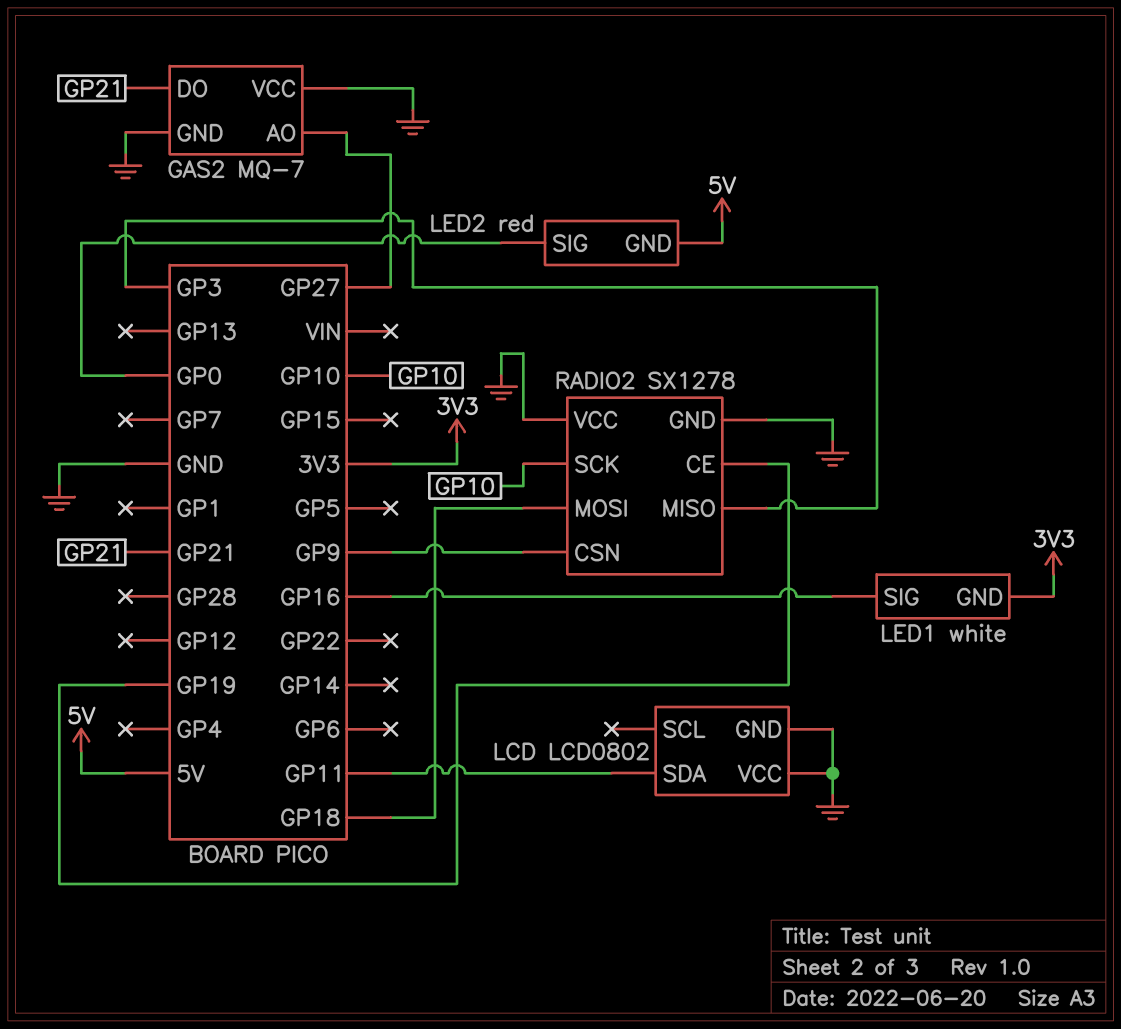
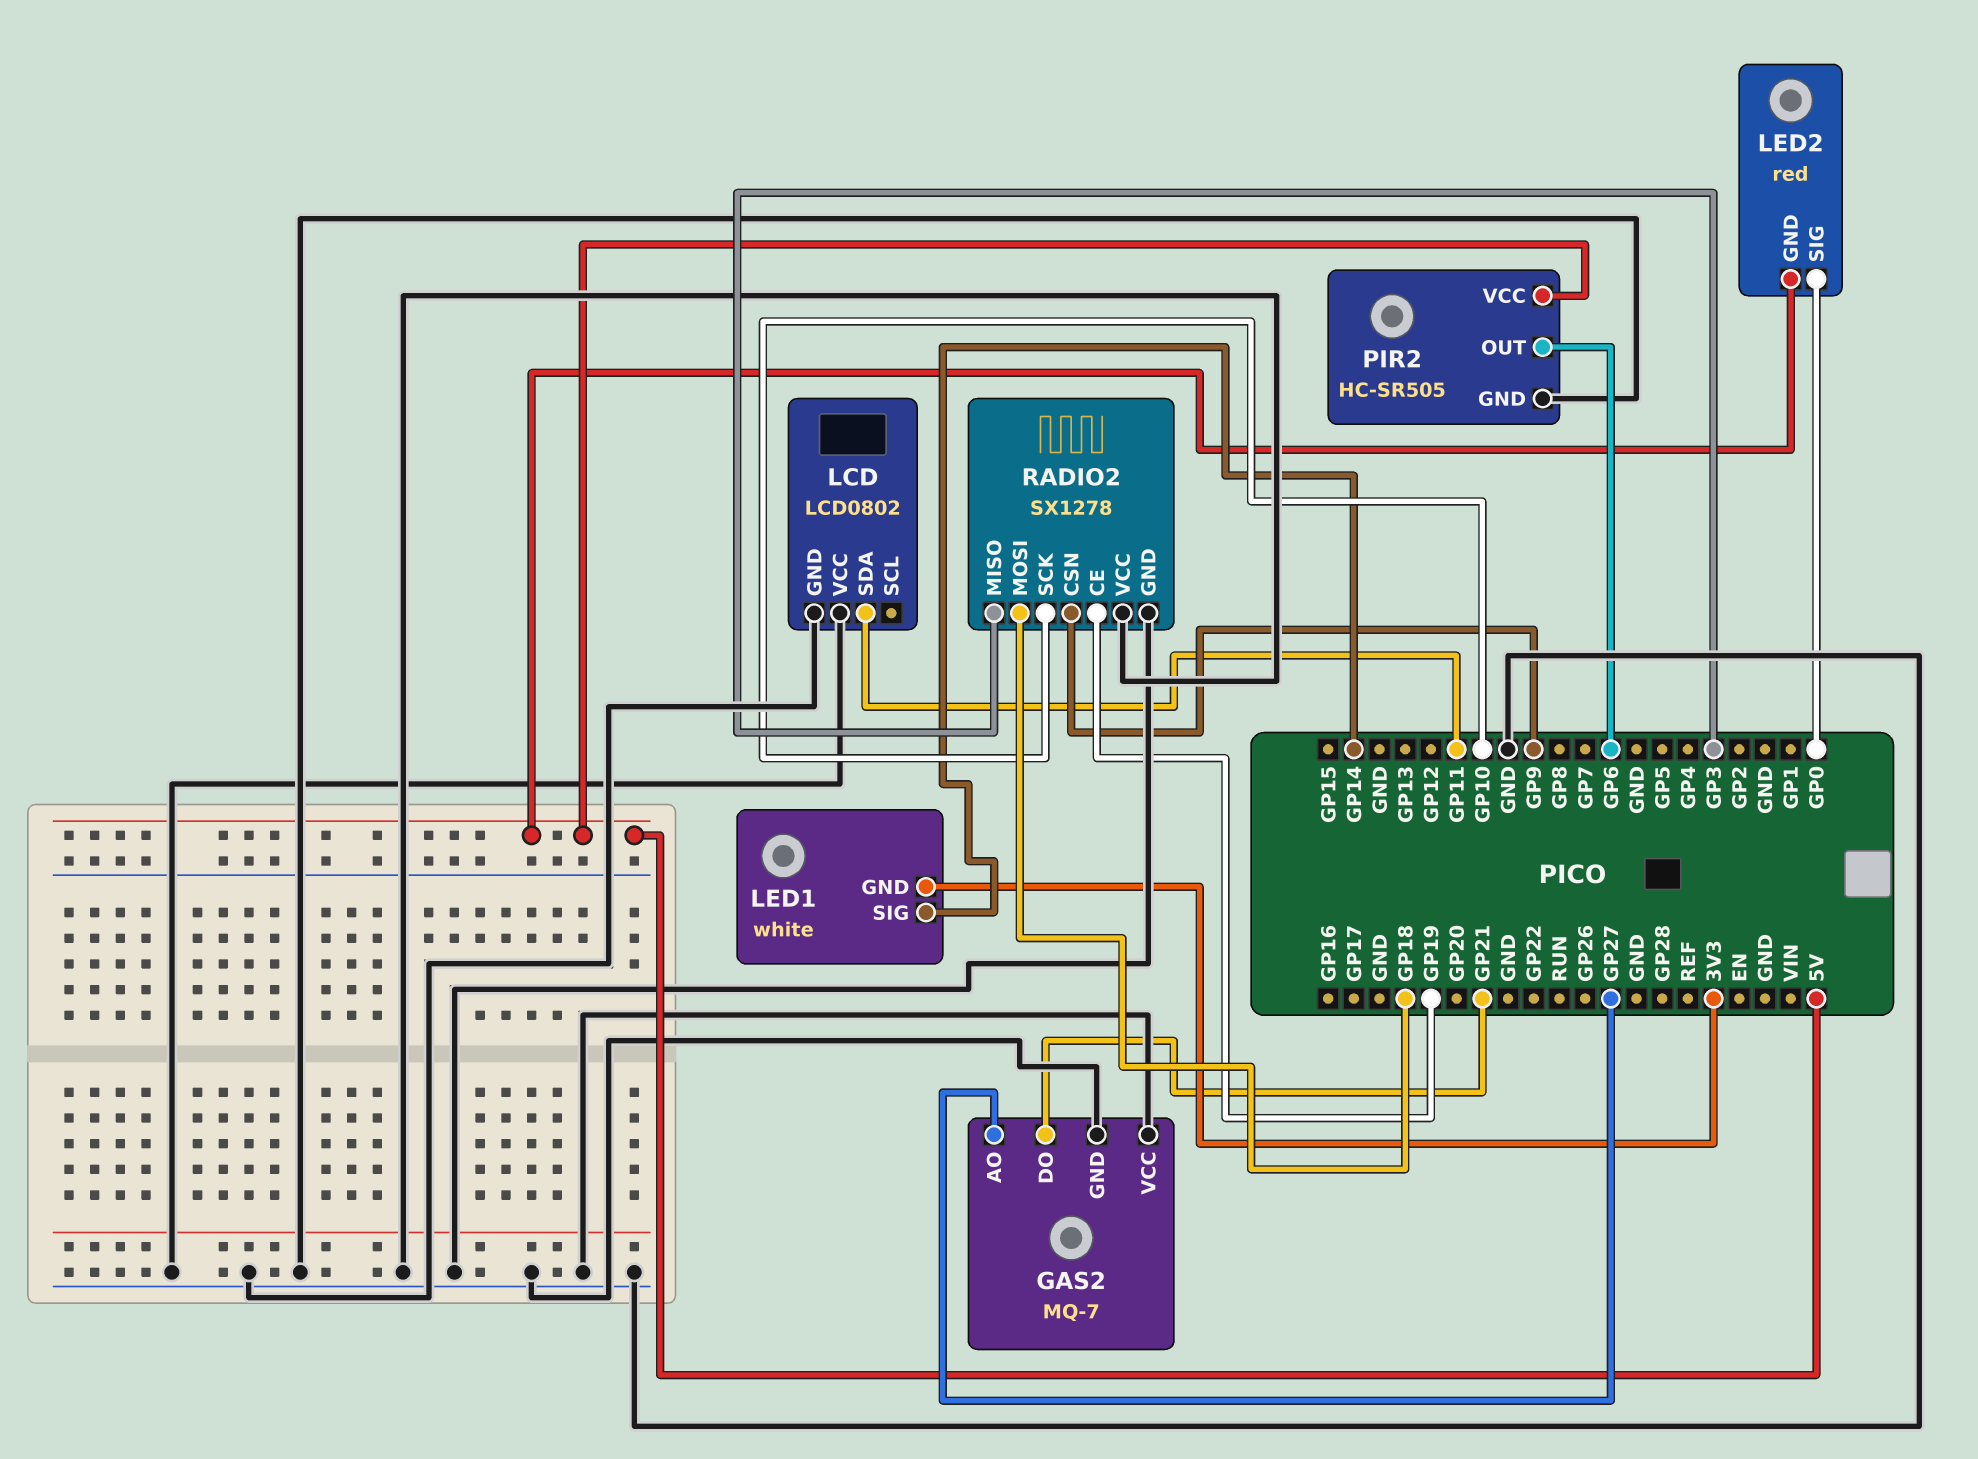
LED1 pin SIG: GP16 -> GP14
PIR2: none -> HC-SR505
PIR2 pin GND: none -> GND
PIR2 pin OUT: none -> GP6
PIR2 pin VCC: none -> 5V

